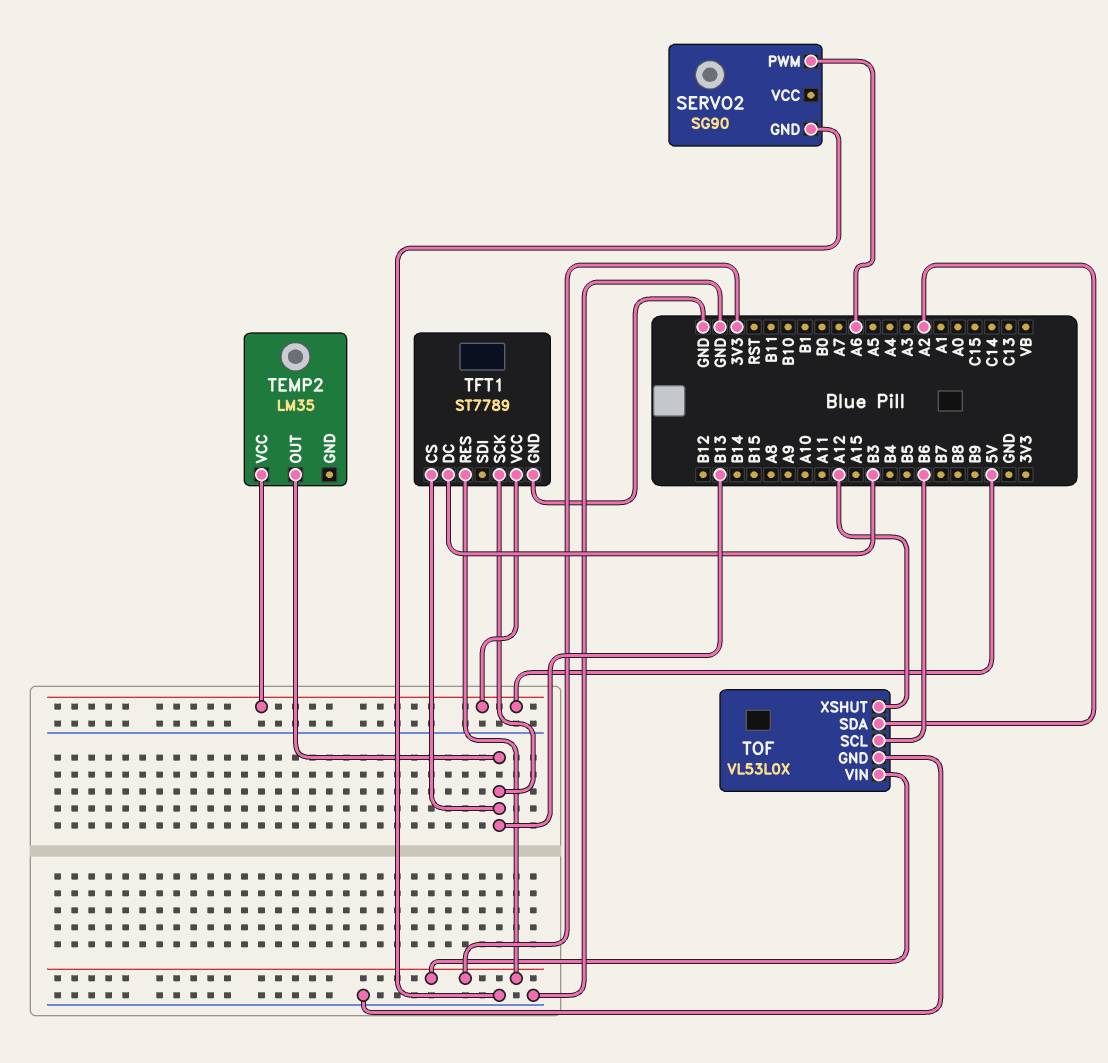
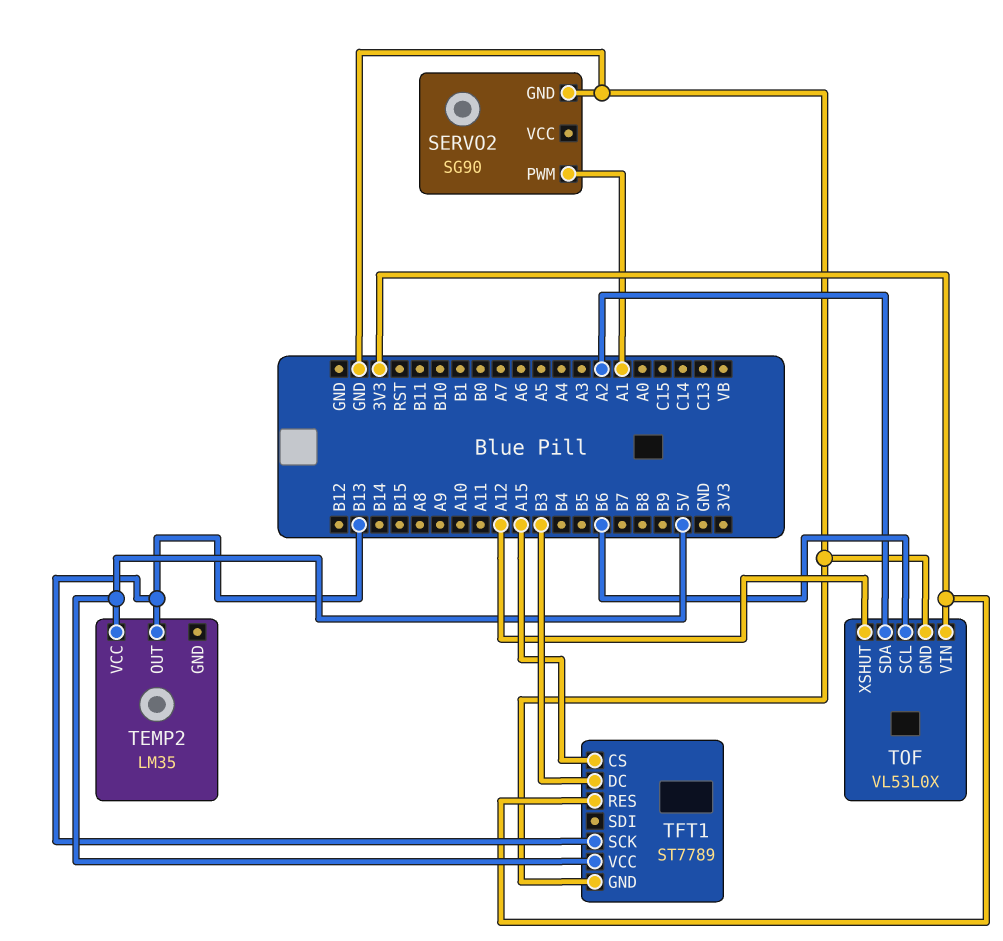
SERVO2 pin PWM: A6 -> A1
TFT1 pin CS: B13 -> A15

